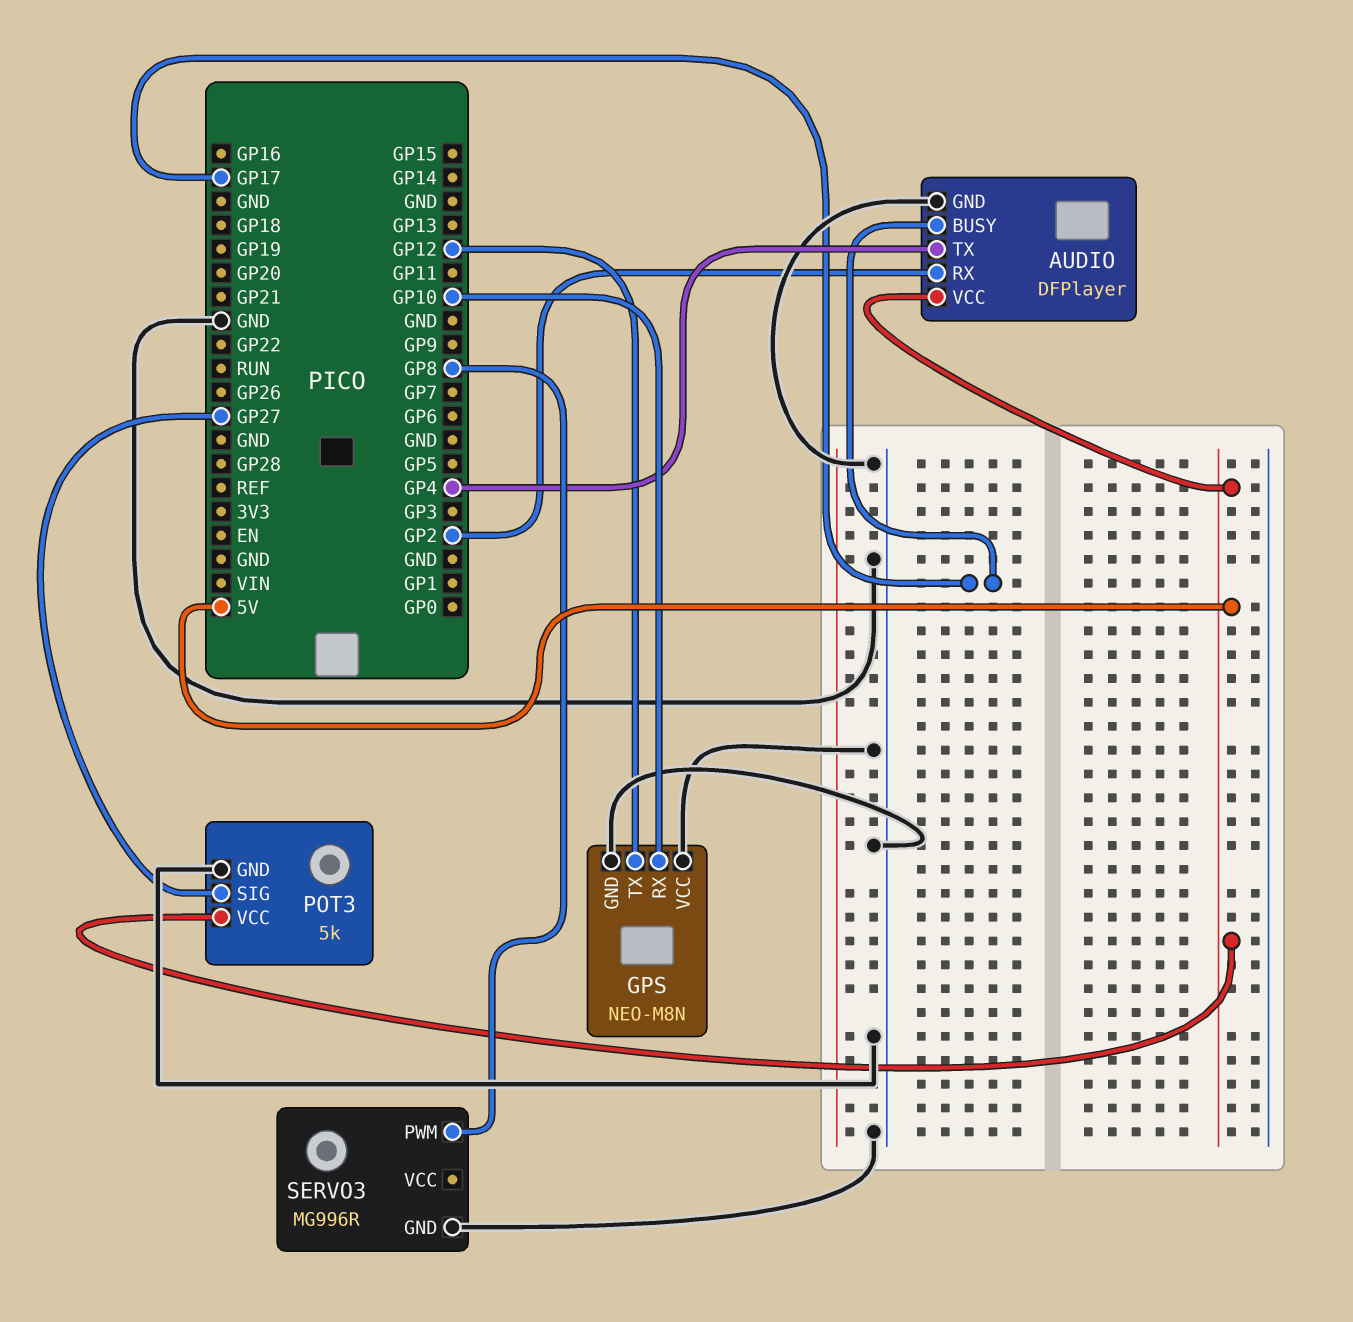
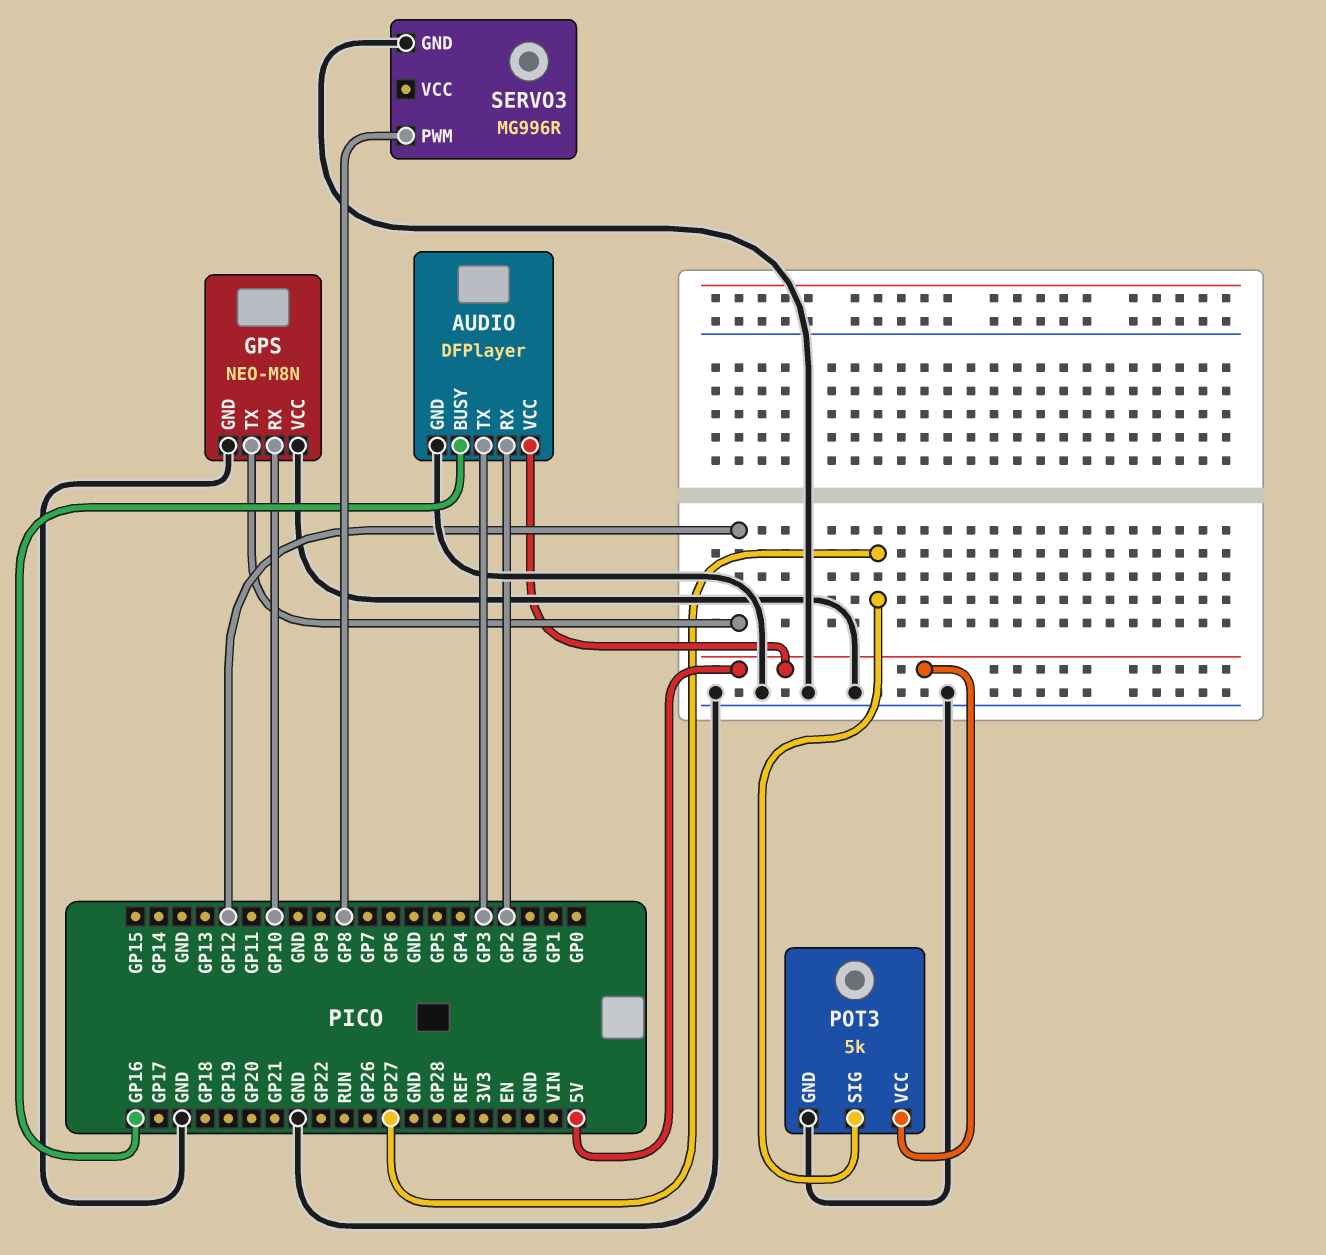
AUDIO pin BUSY: GP17 -> GP16
AUDIO pin TX: GP4 -> GP3

